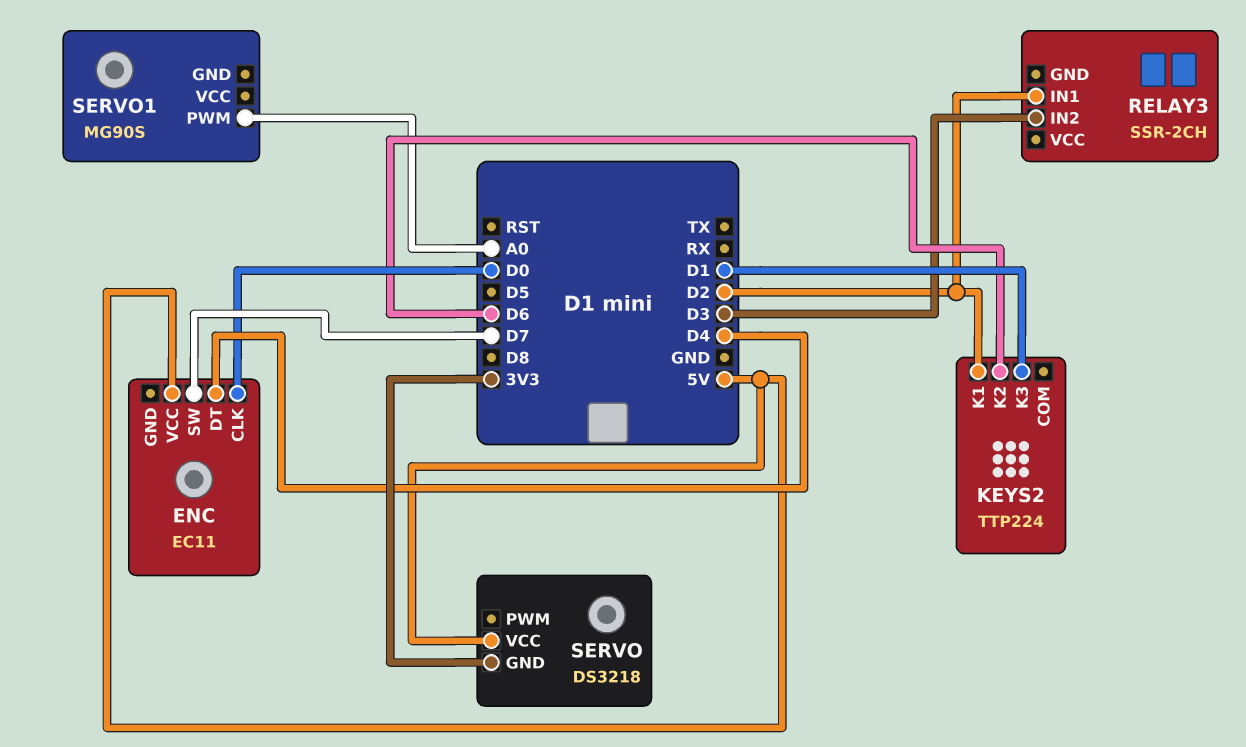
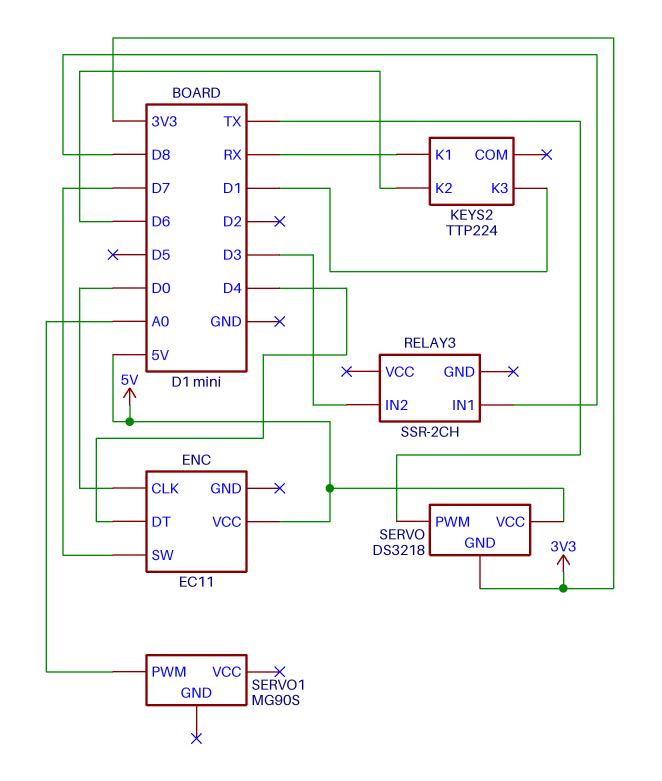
KEYS2 pin K1: D2 -> RX
RELAY3 pin IN1: D2 -> D8
SERVO pin PWM: none -> TX

